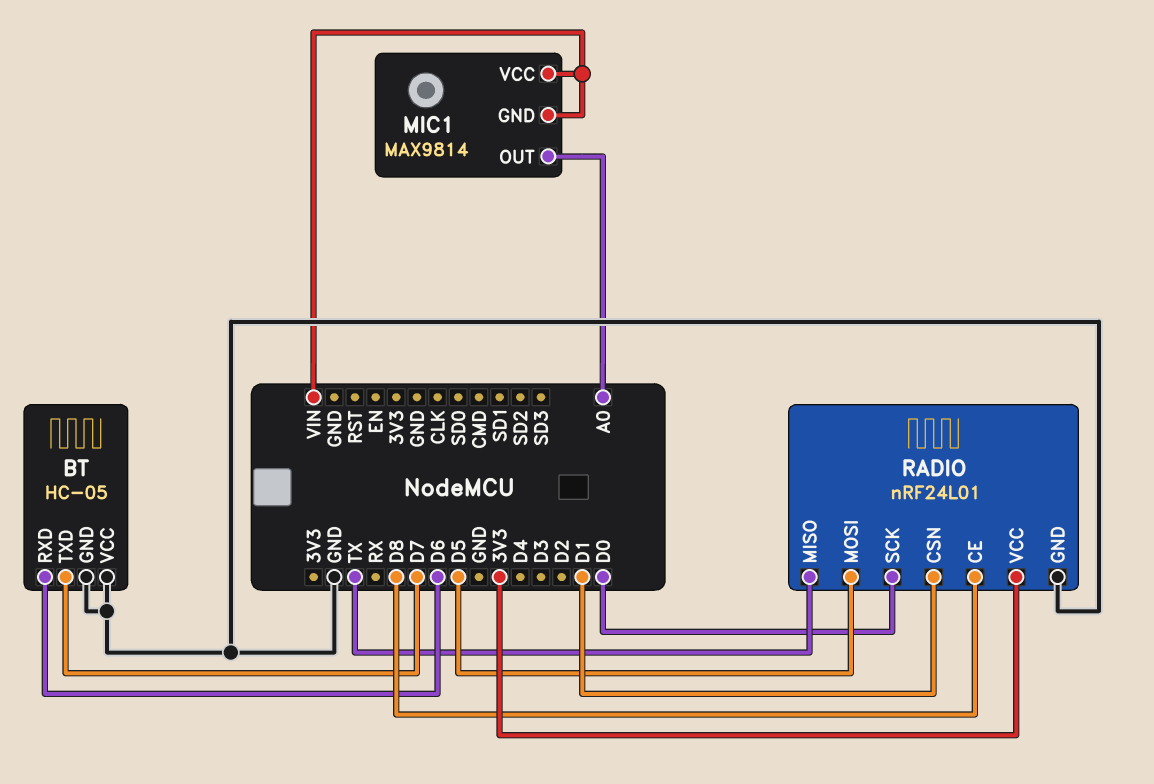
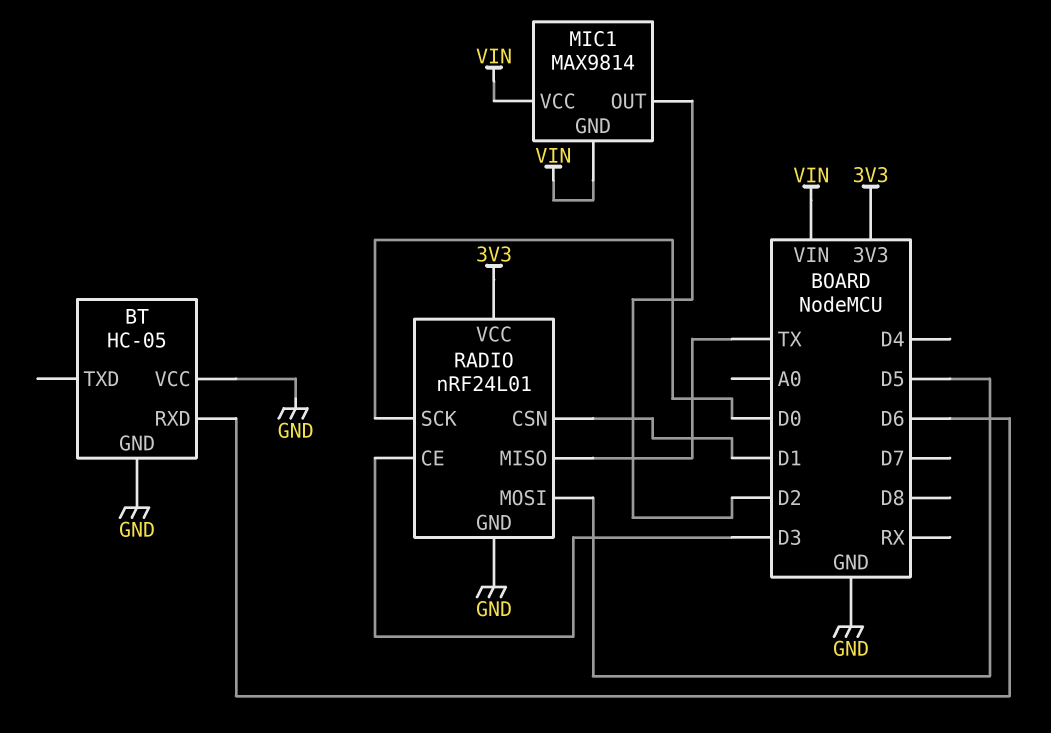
BT pin TXD: D7 -> none
MIC1 pin OUT: A0 -> D2
RADIO pin CE: D8 -> D3

